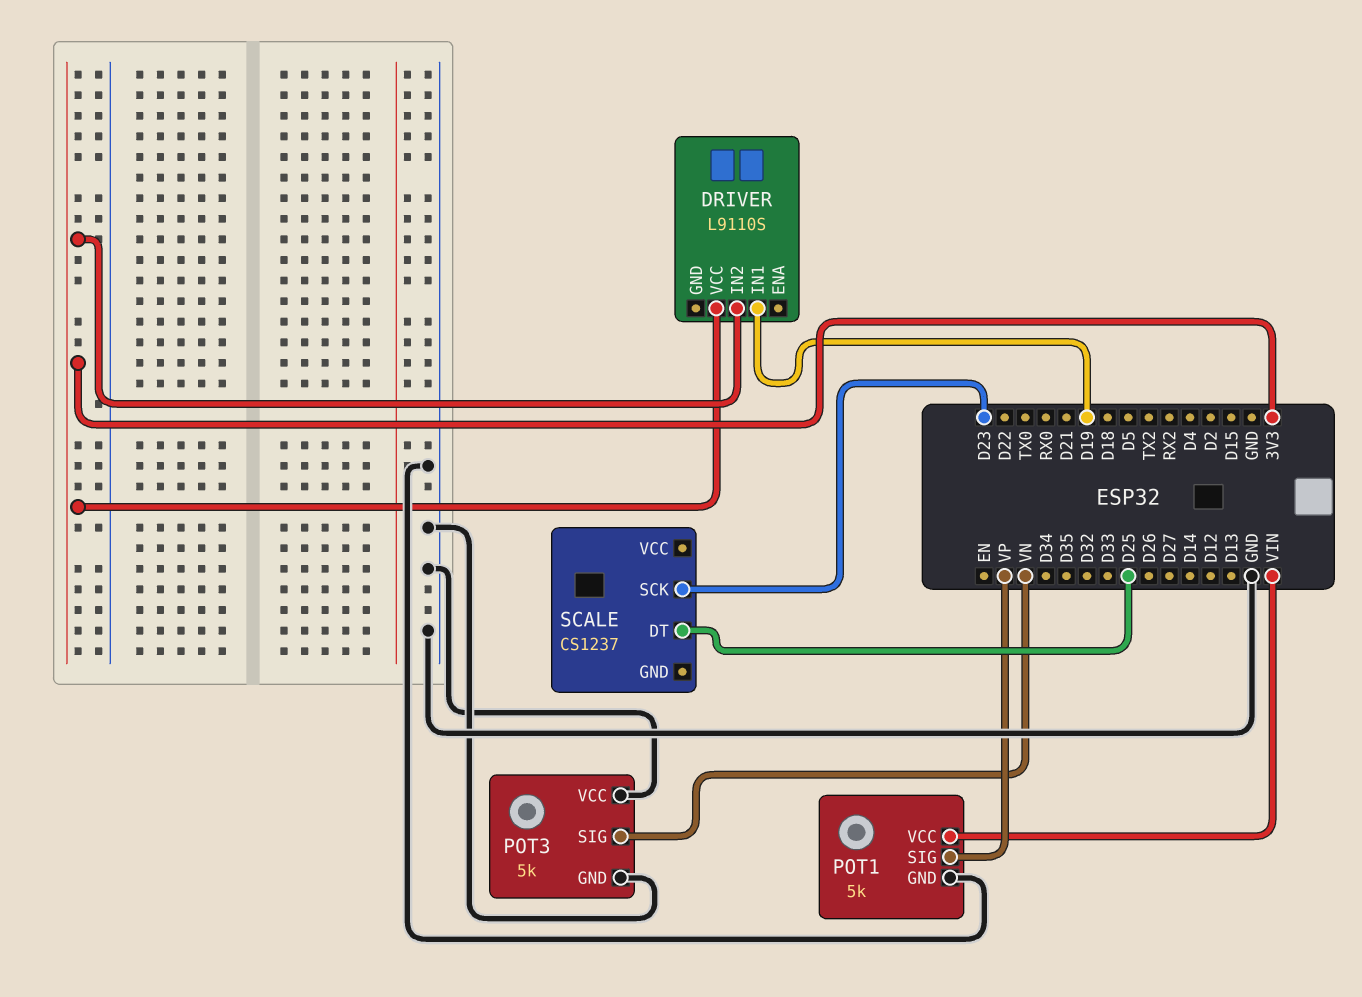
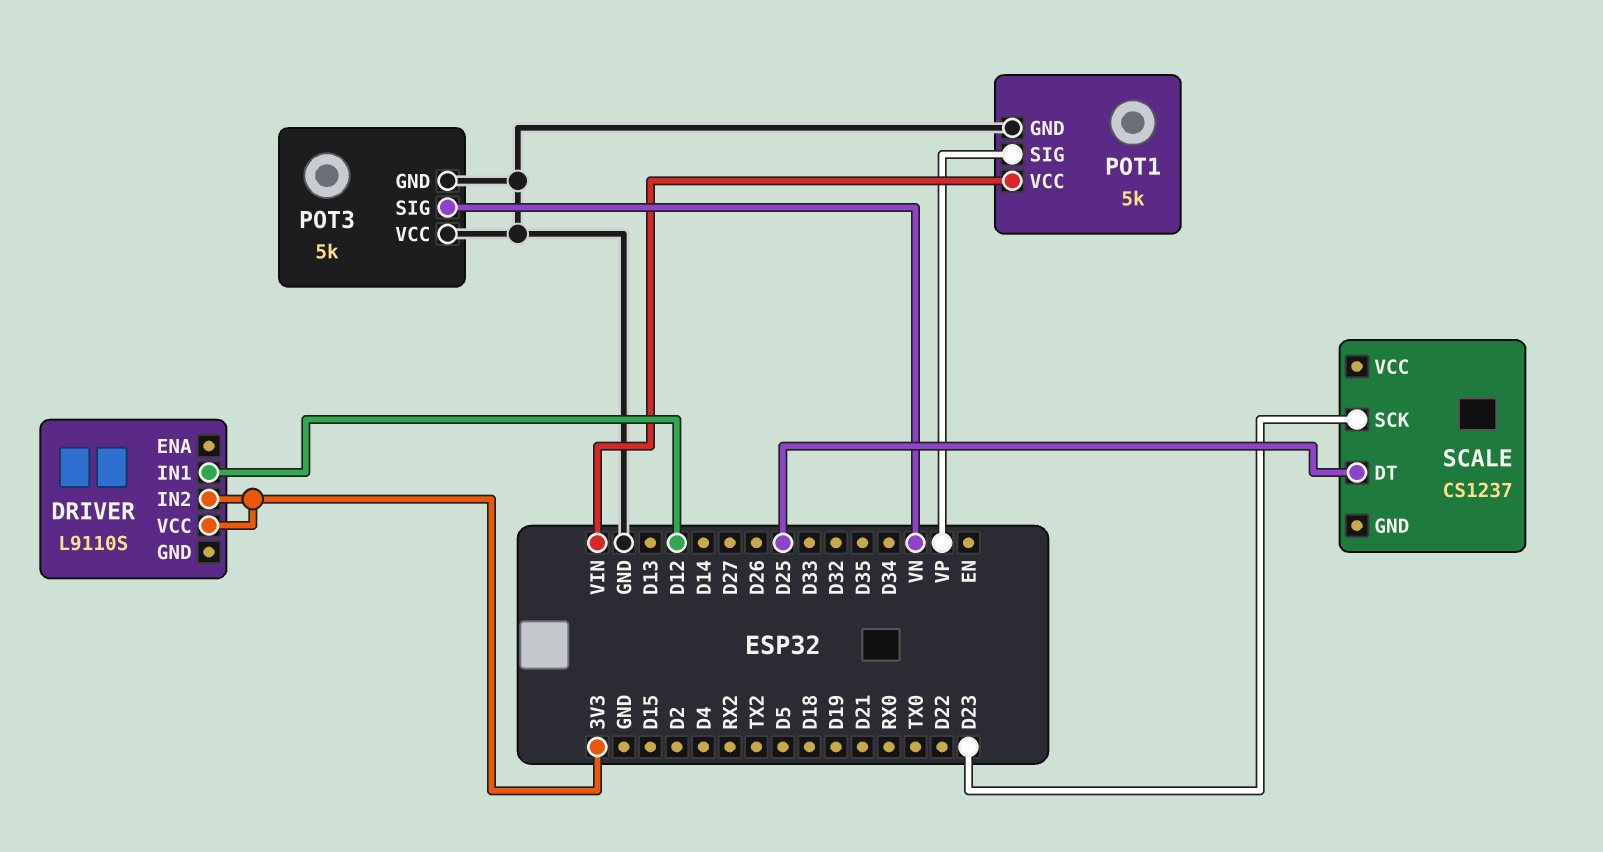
DRIVER pin IN1: D19 -> D12

